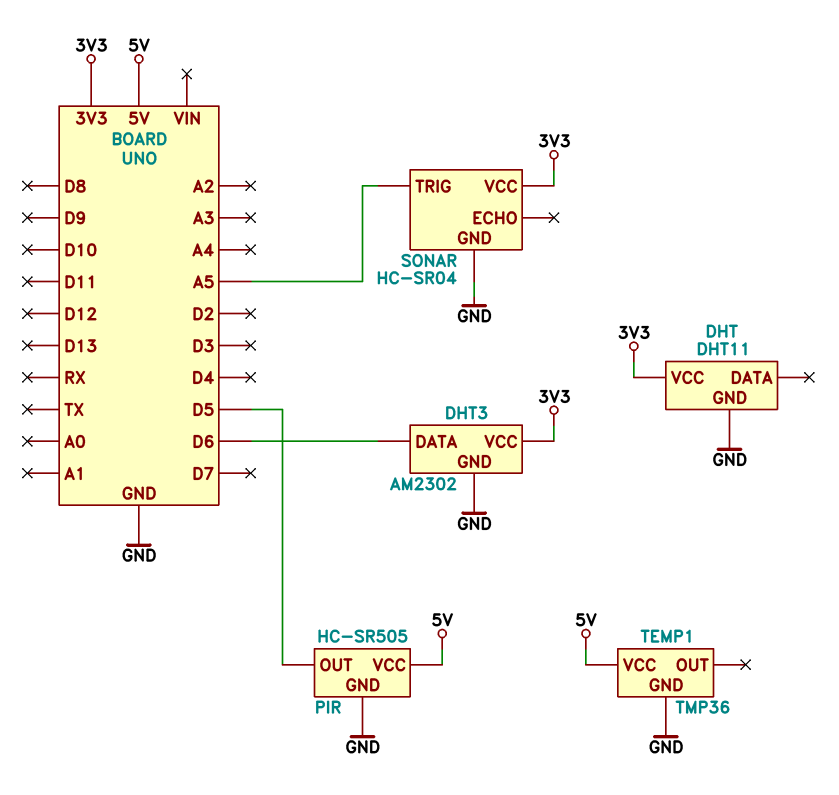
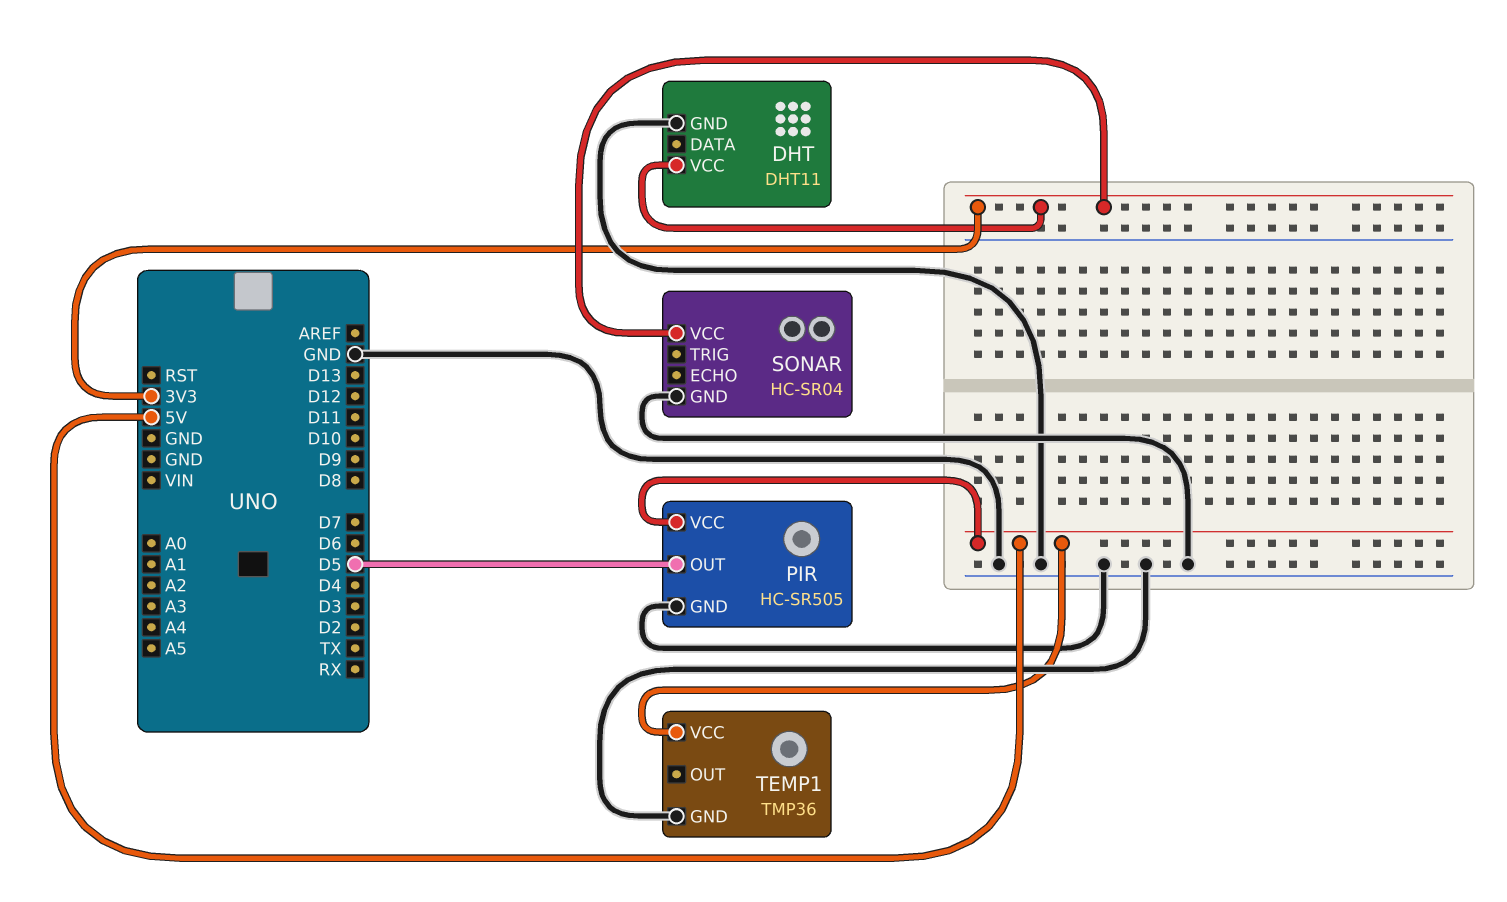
DHT3: AM2302 -> none
DHT3 pin DATA: D6 -> none
DHT3 pin GND: GND -> none
DHT3 pin VCC: 3V3 -> none
SONAR pin TRIG: A5 -> none

